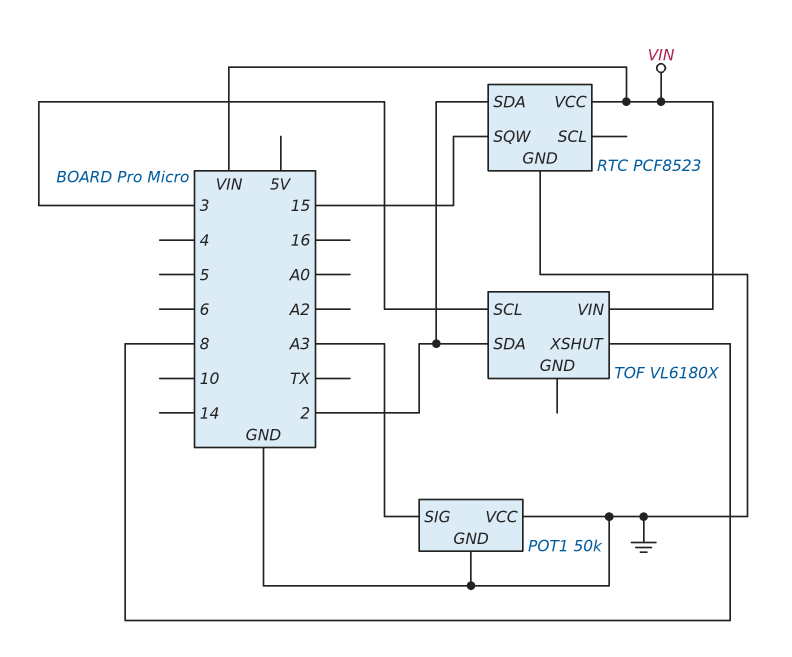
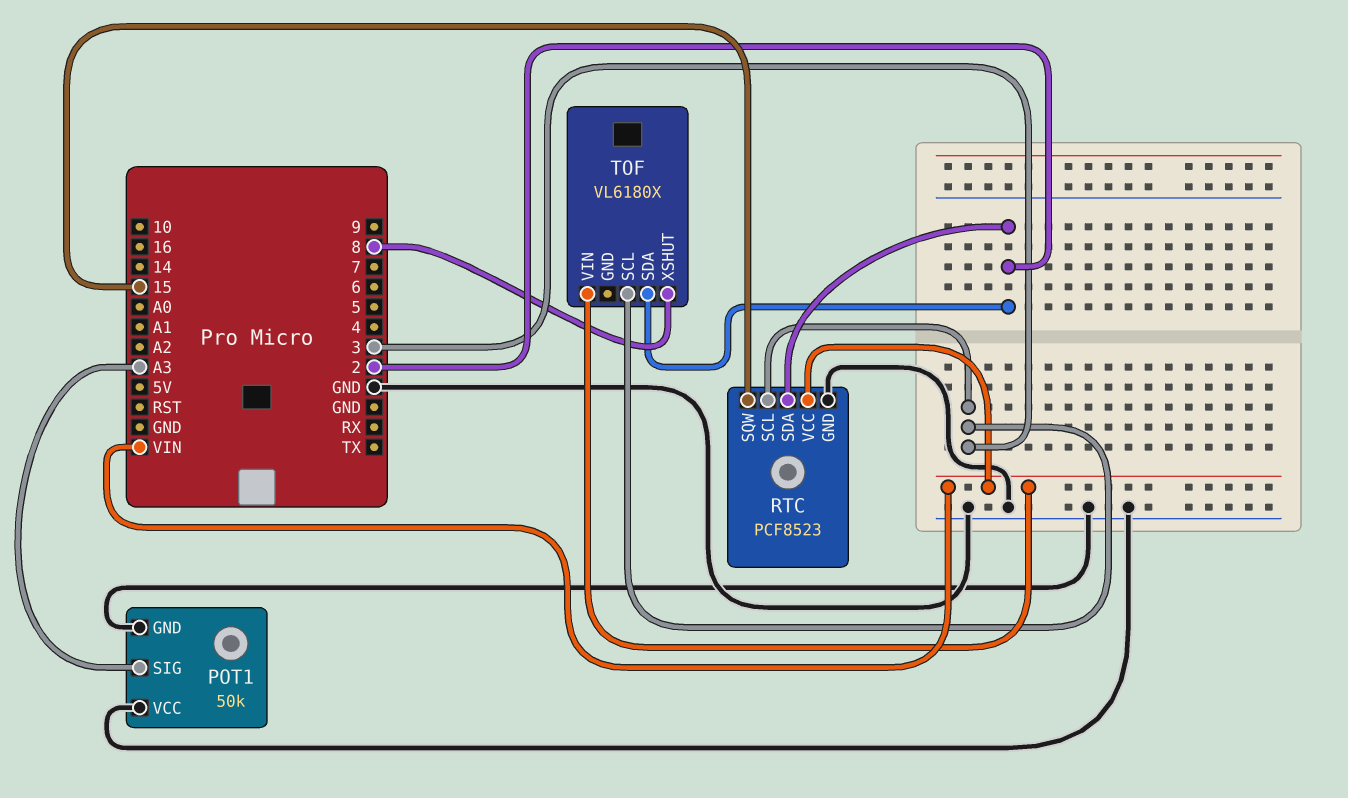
RTC pin SCL: none -> 3

